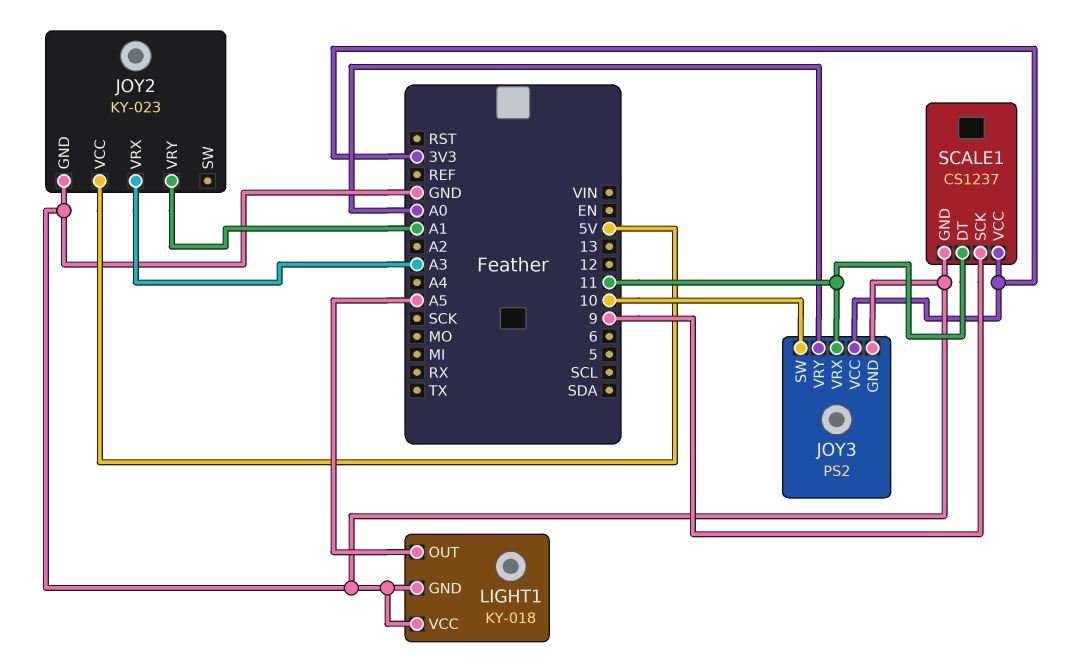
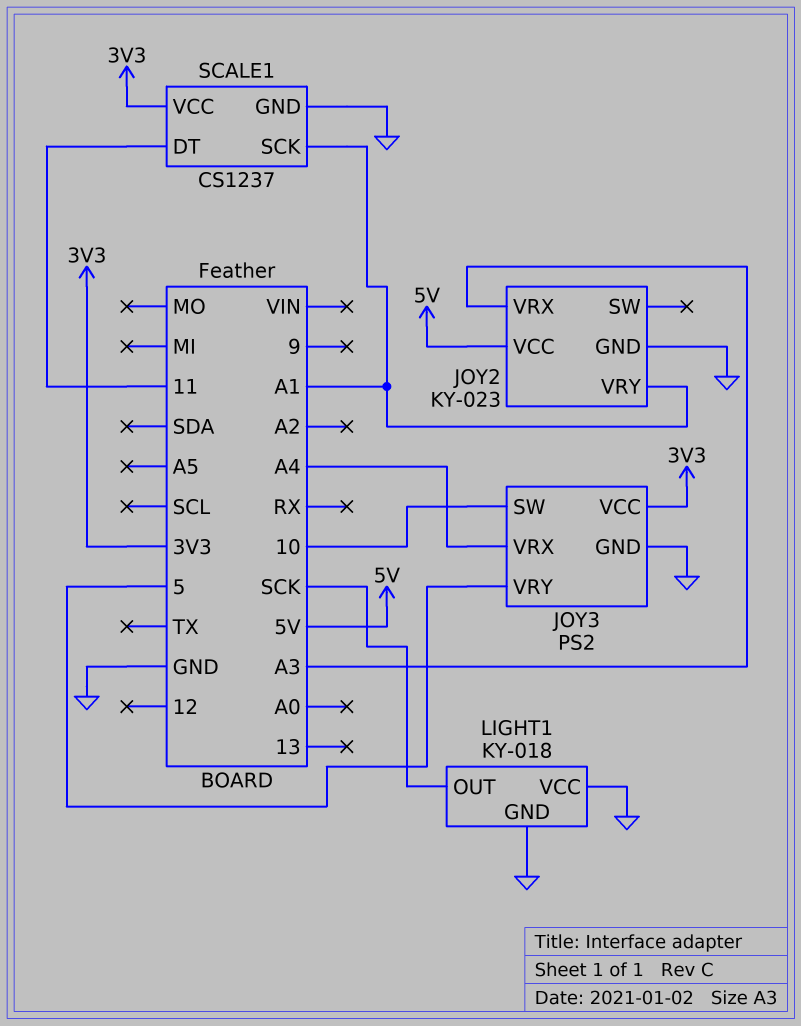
JOY3 pin VRX: 11 -> A4
JOY3 pin VRY: A0 -> 5
LIGHT1 pin OUT: A5 -> SCK
SCALE1 pin SCK: 9 -> A1

